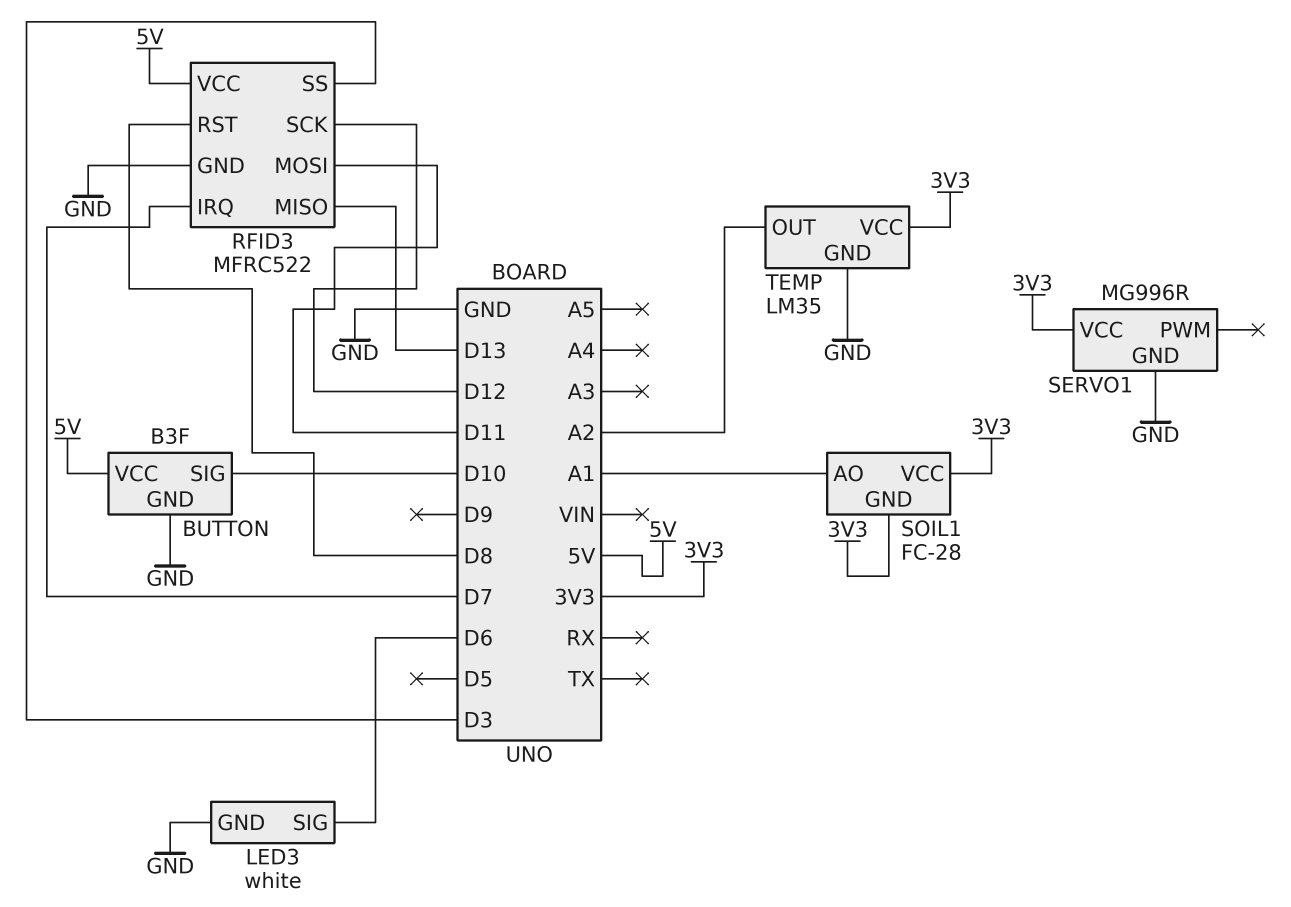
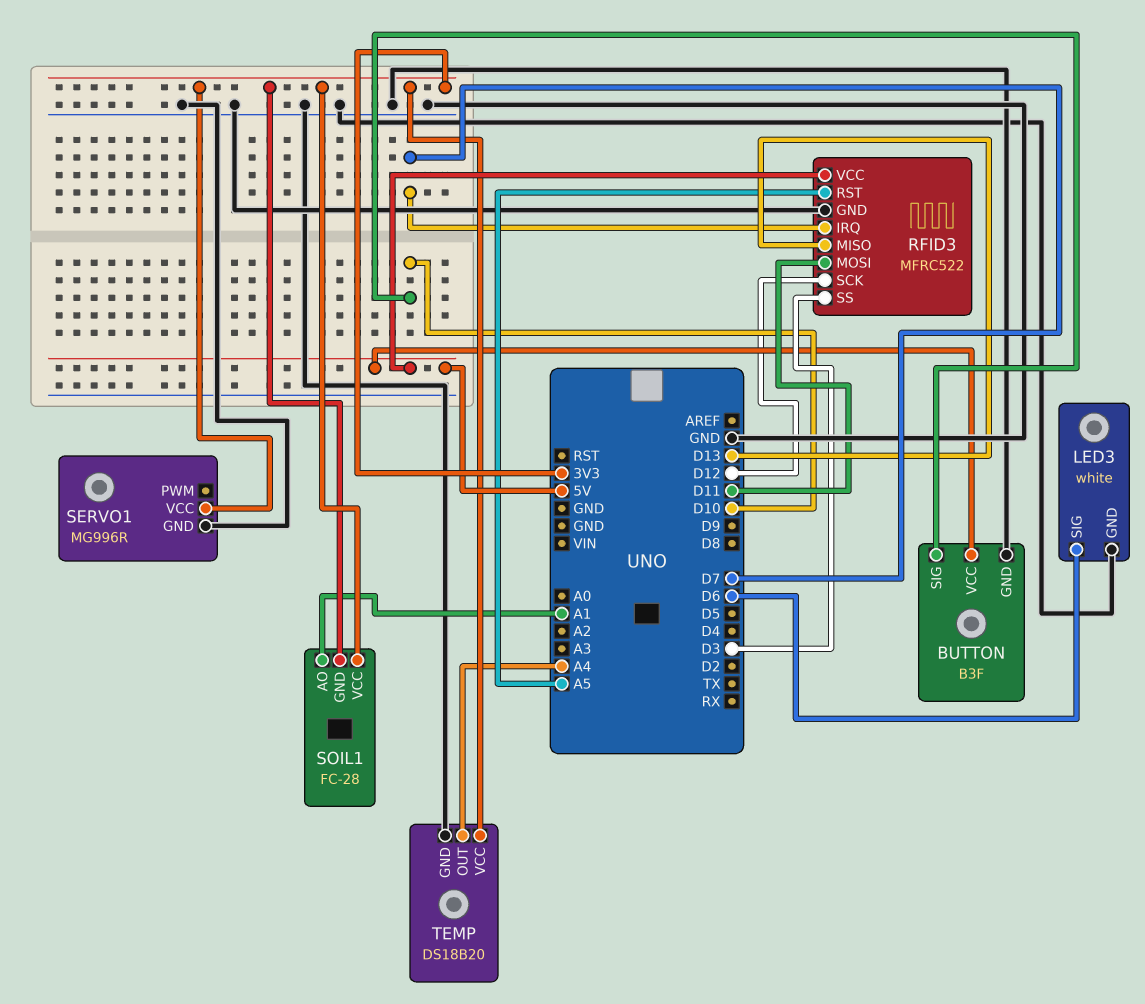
RFID3 pin RST: D8 -> A5
TEMP: LM35 -> DS18B20
TEMP pin OUT: A2 -> A4

